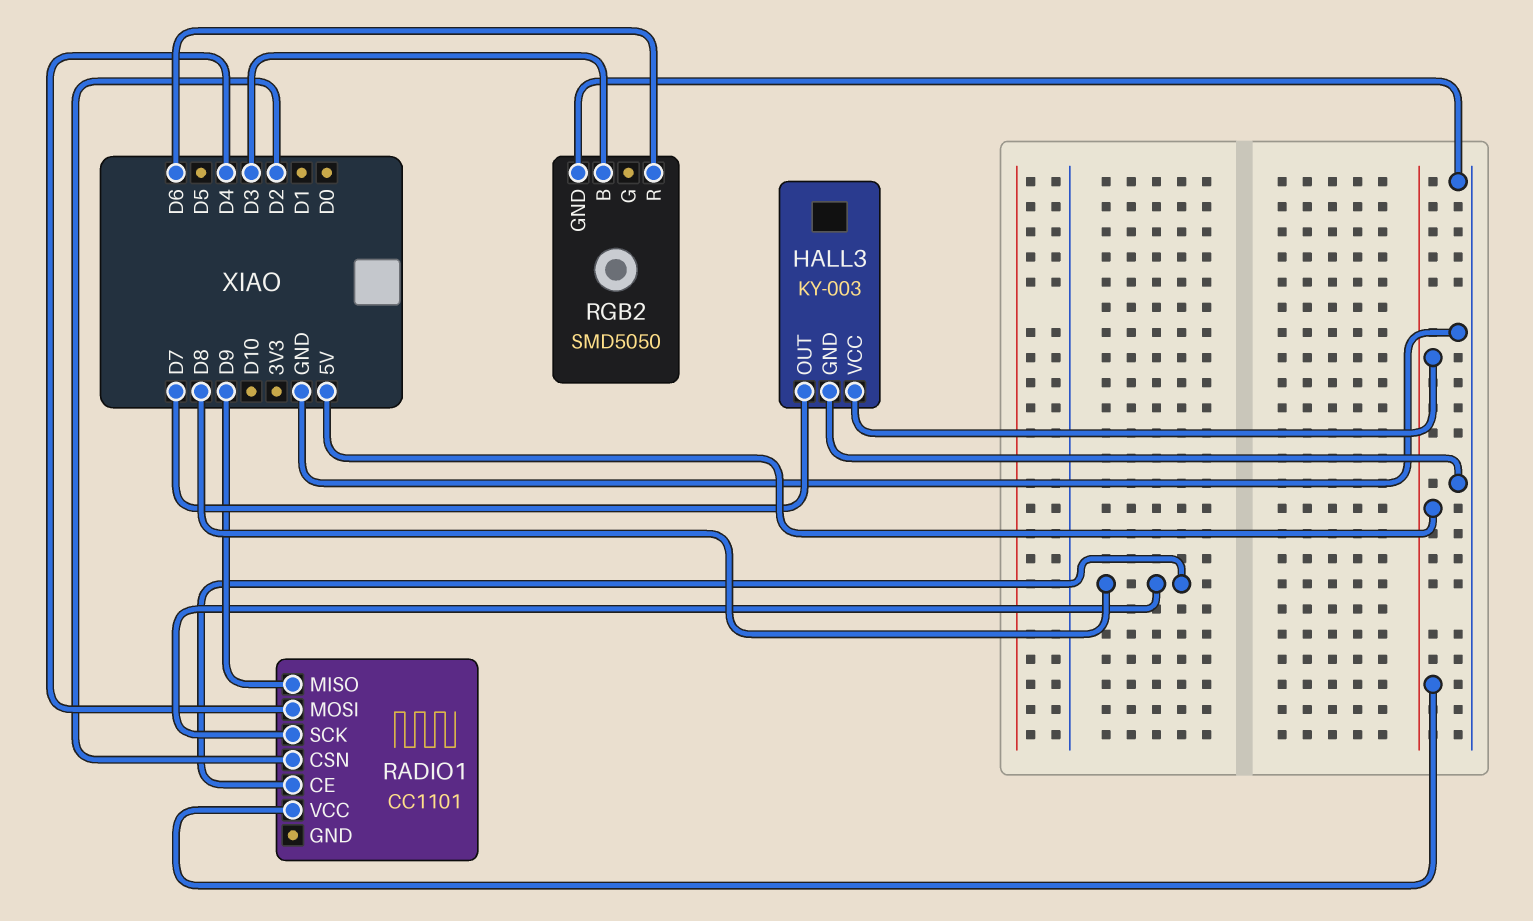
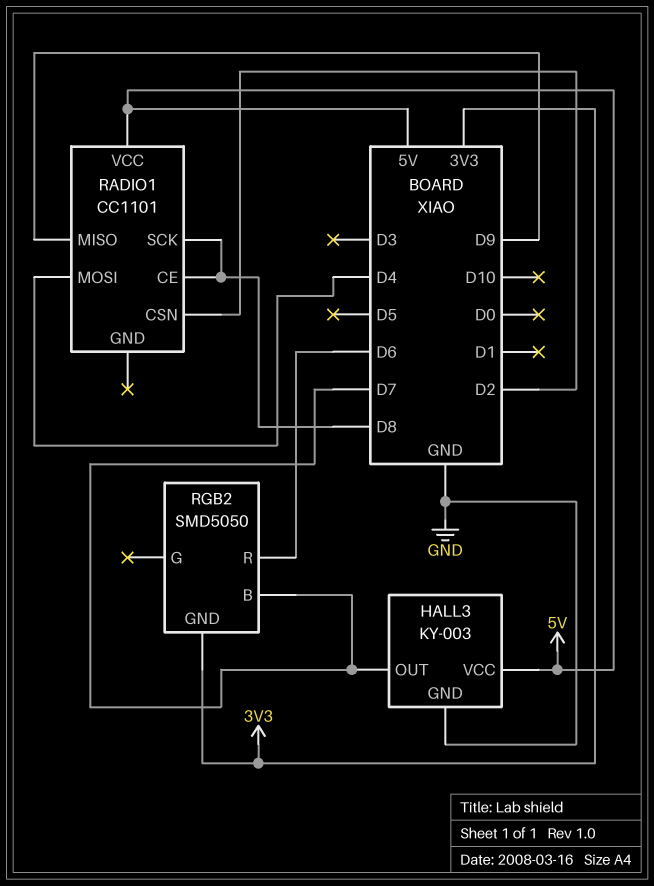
RGB2 pin B: D3 -> D7
RGB2 pin GND: GND -> 3V3

